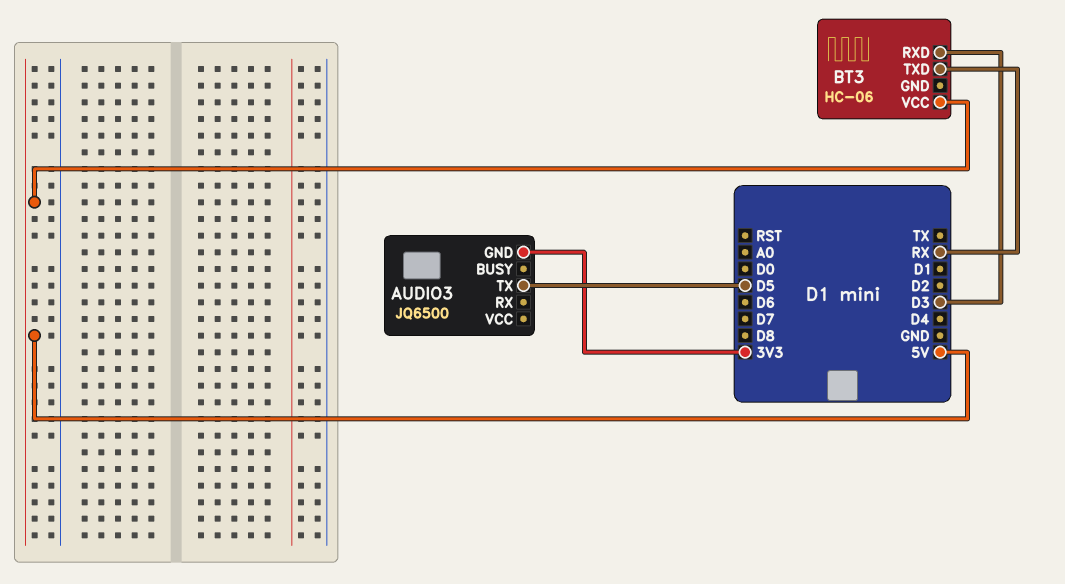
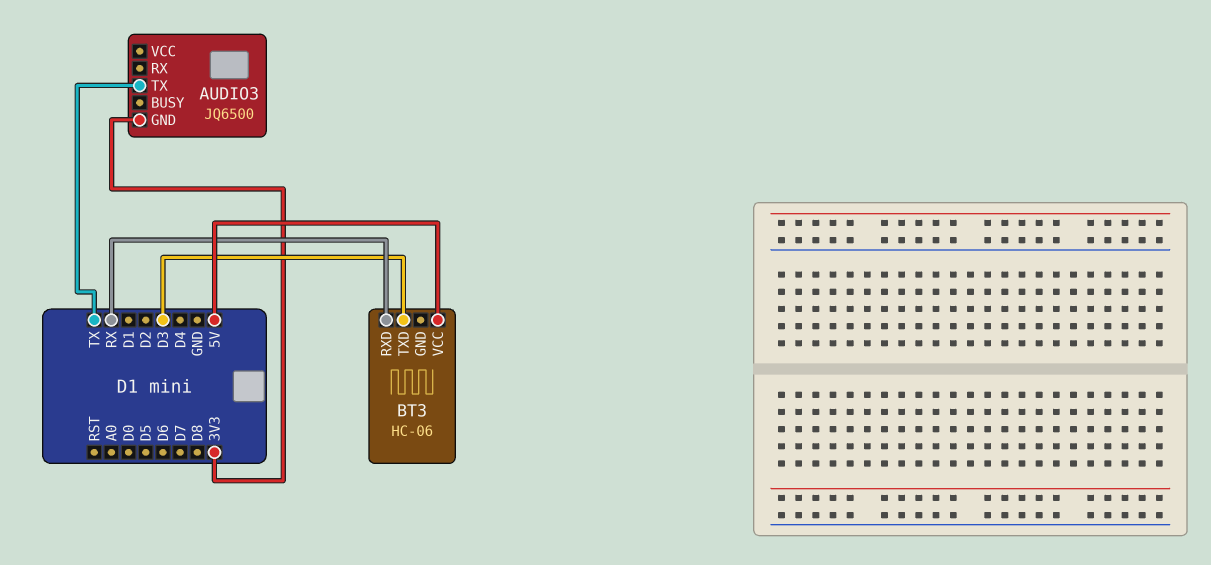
AUDIO3 pin TX: D5 -> TX
BT3 pin RXD: D3 -> RX
BT3 pin TXD: RX -> D3

